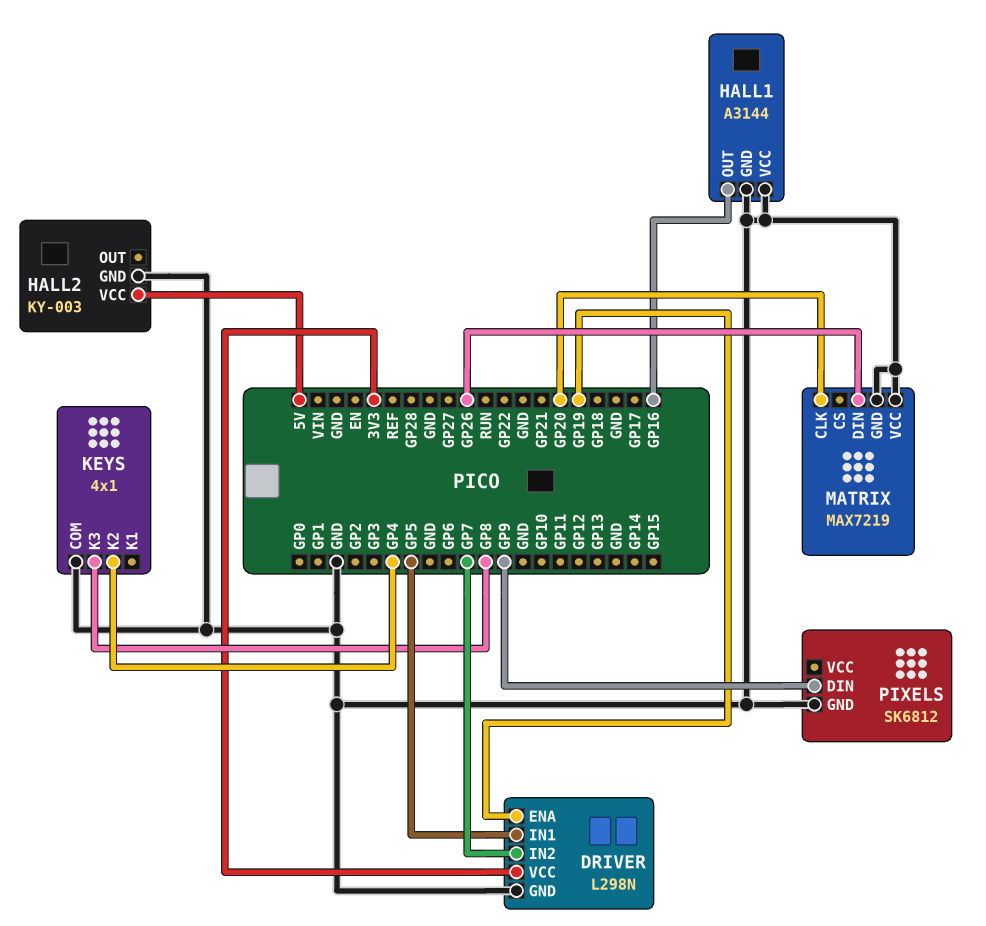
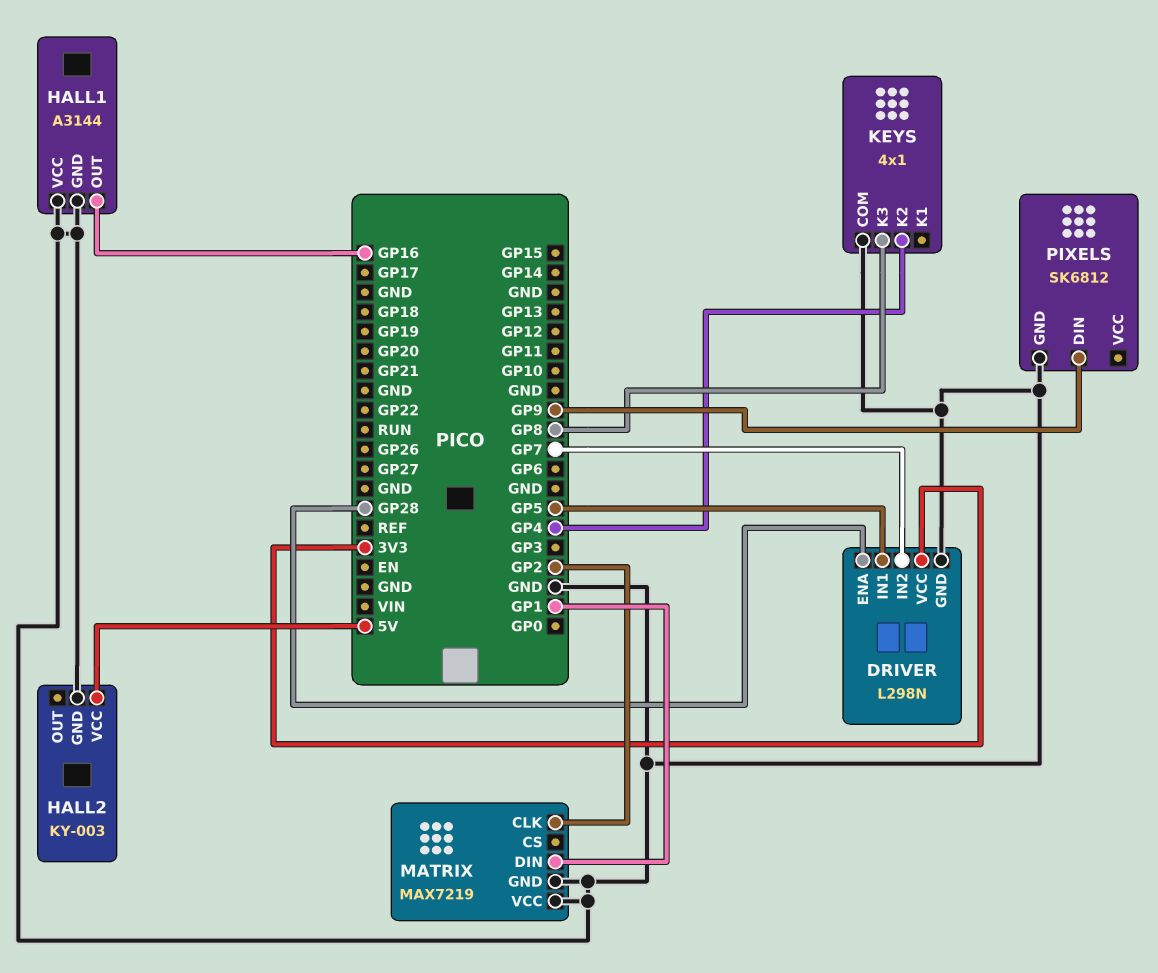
DRIVER pin ENA: GP19 -> GP28
MATRIX pin CLK: GP20 -> GP2
MATRIX pin DIN: GP26 -> GP1

